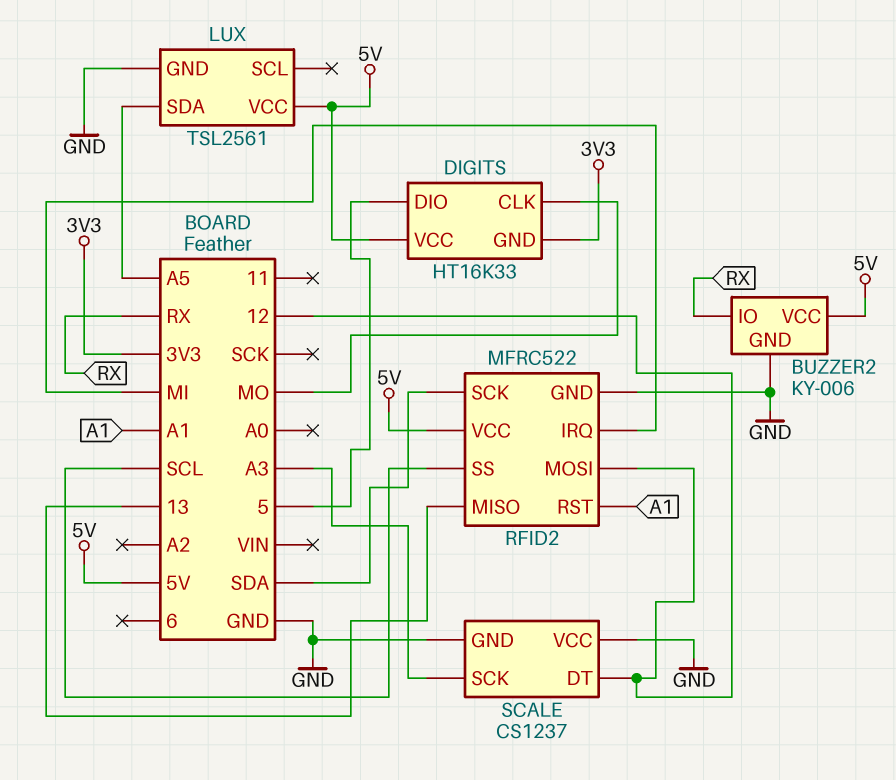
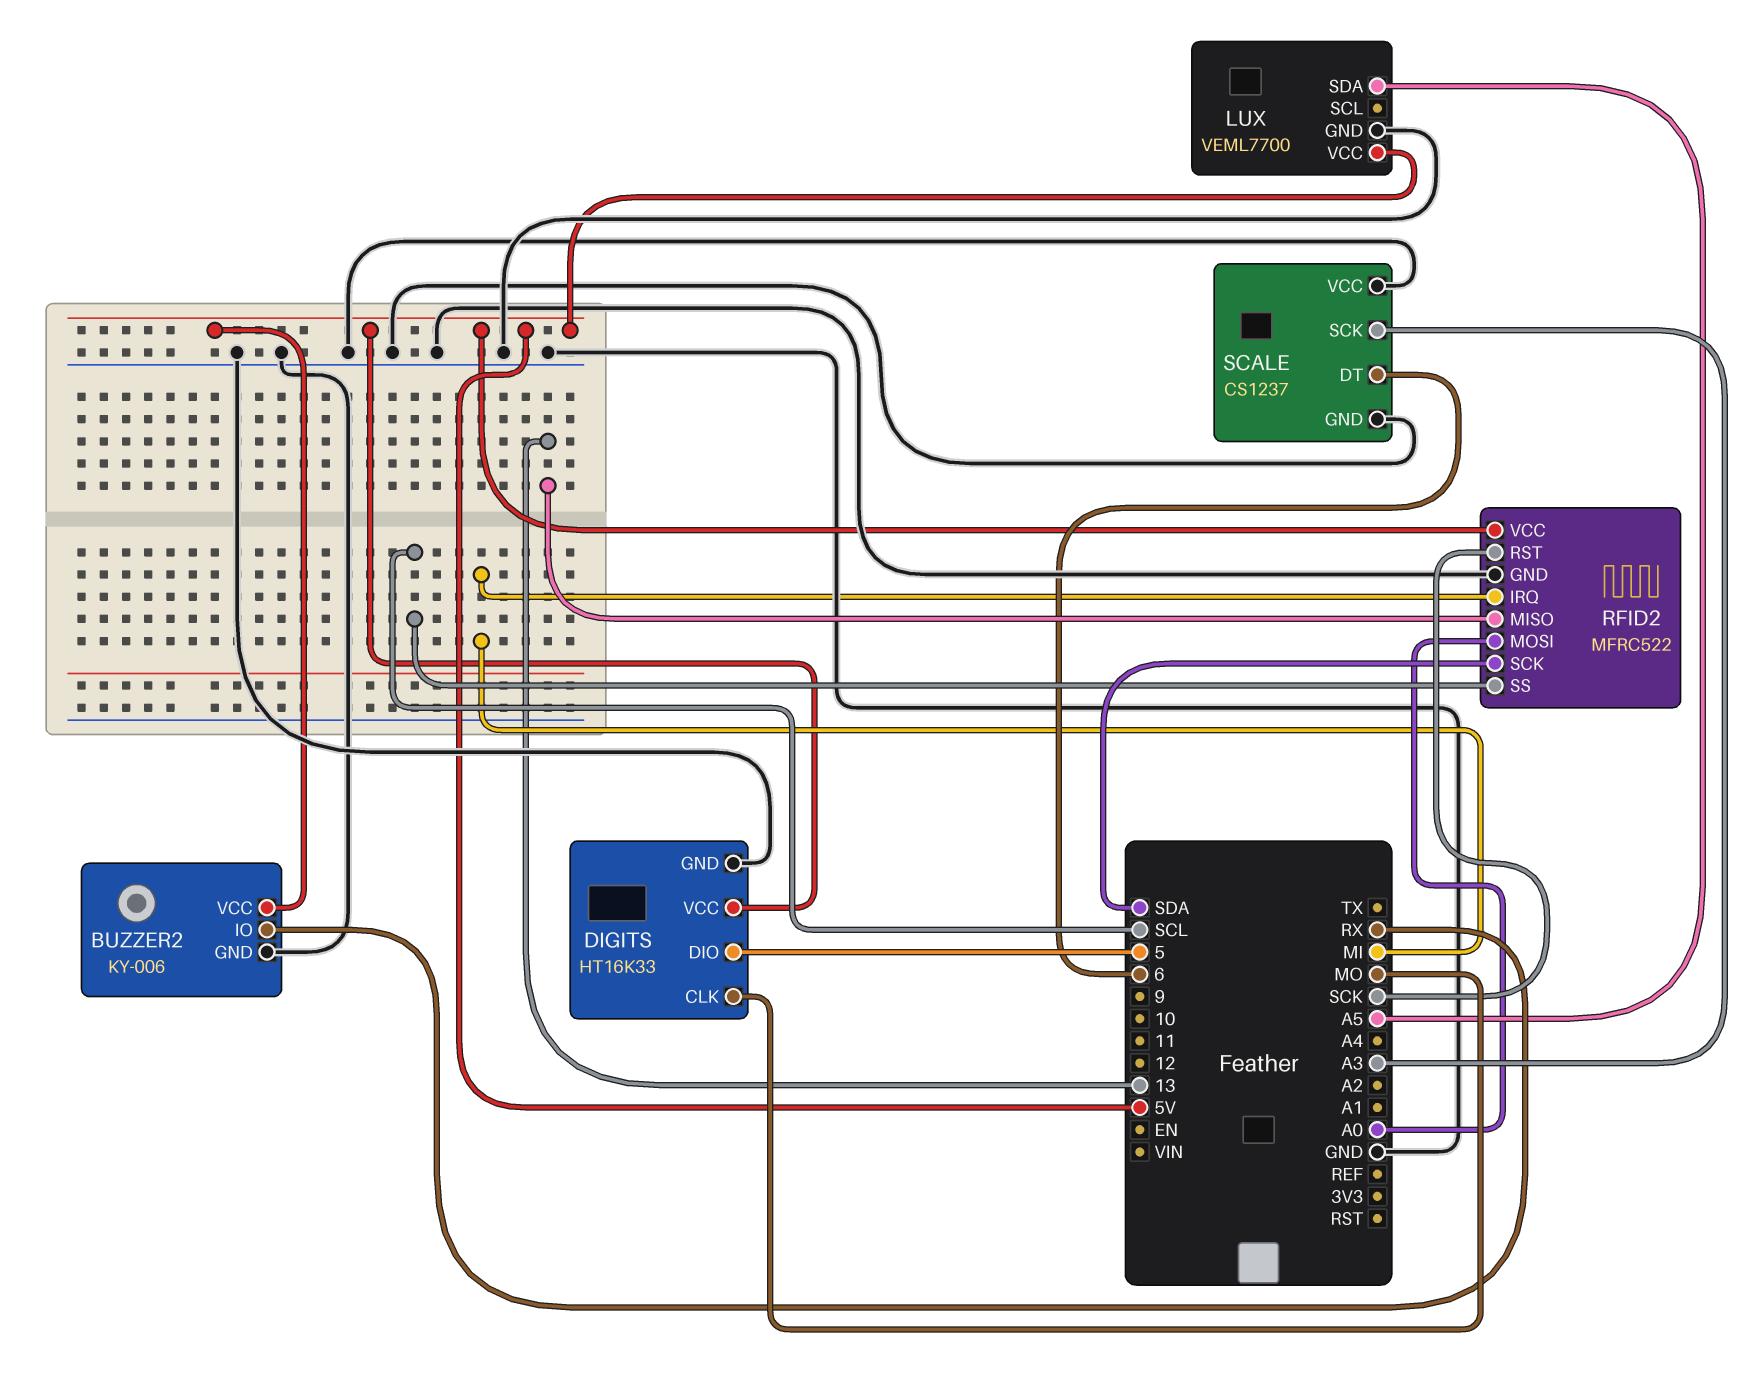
DIGITS pin GND: 3V3 -> GND
LUX: TSL2561 -> VEML7700
RFID2 pin MOSI: 12 -> A0
RFID2 pin RST: A1 -> SCK
SCALE pin DT: 12 -> 6

